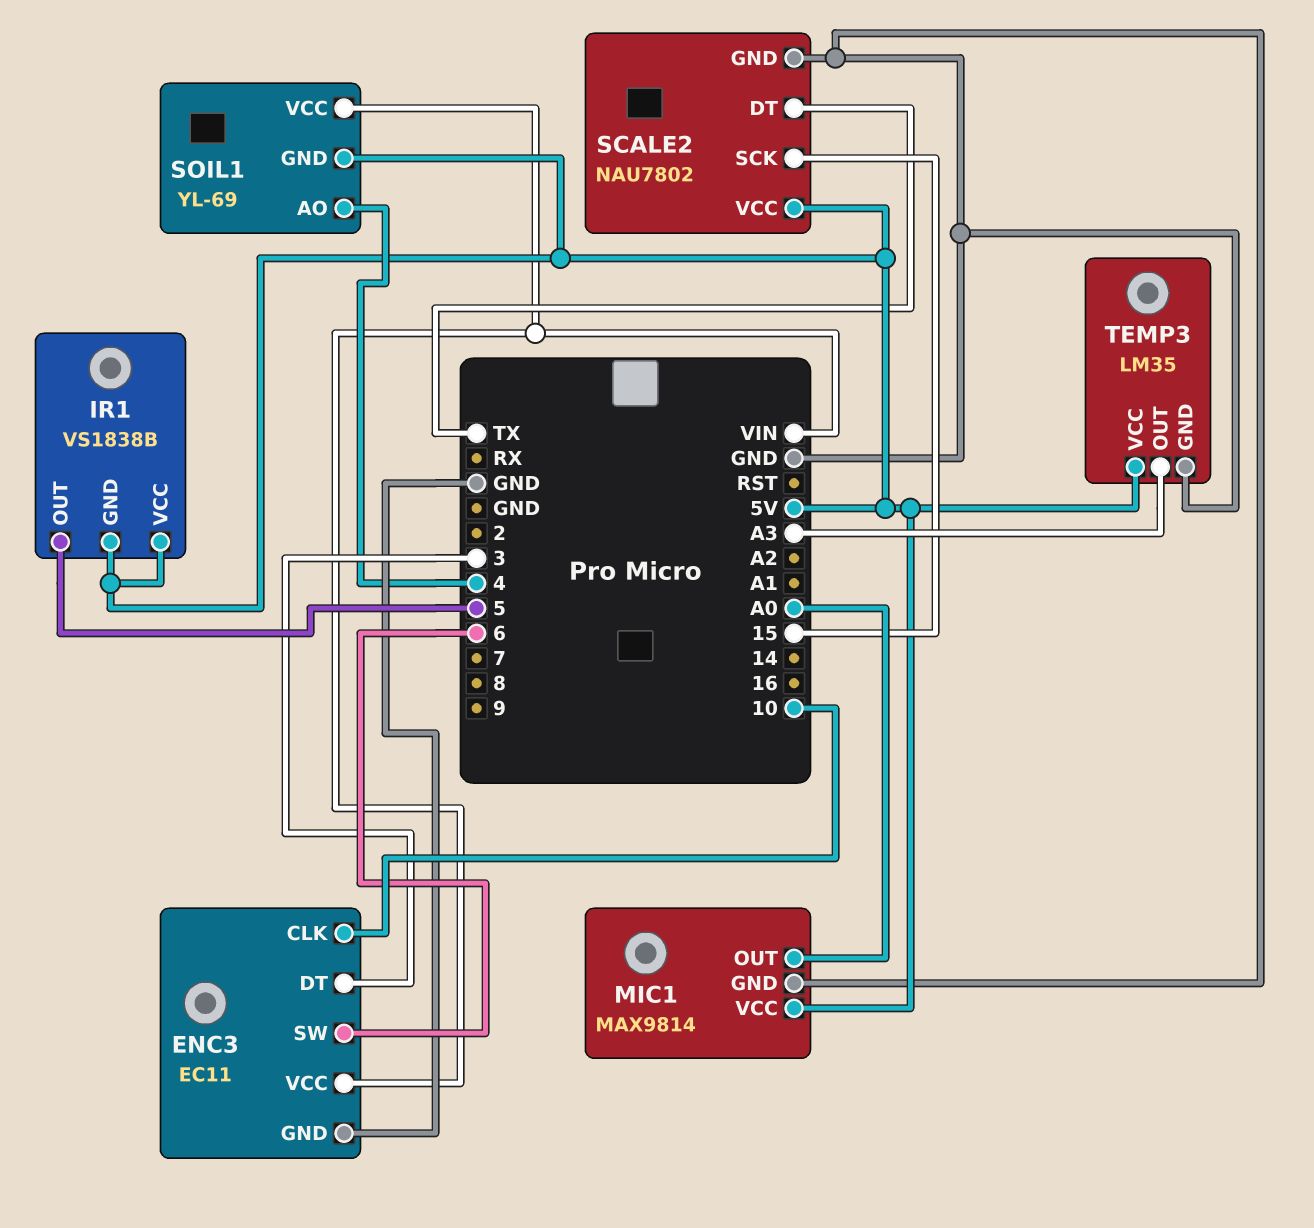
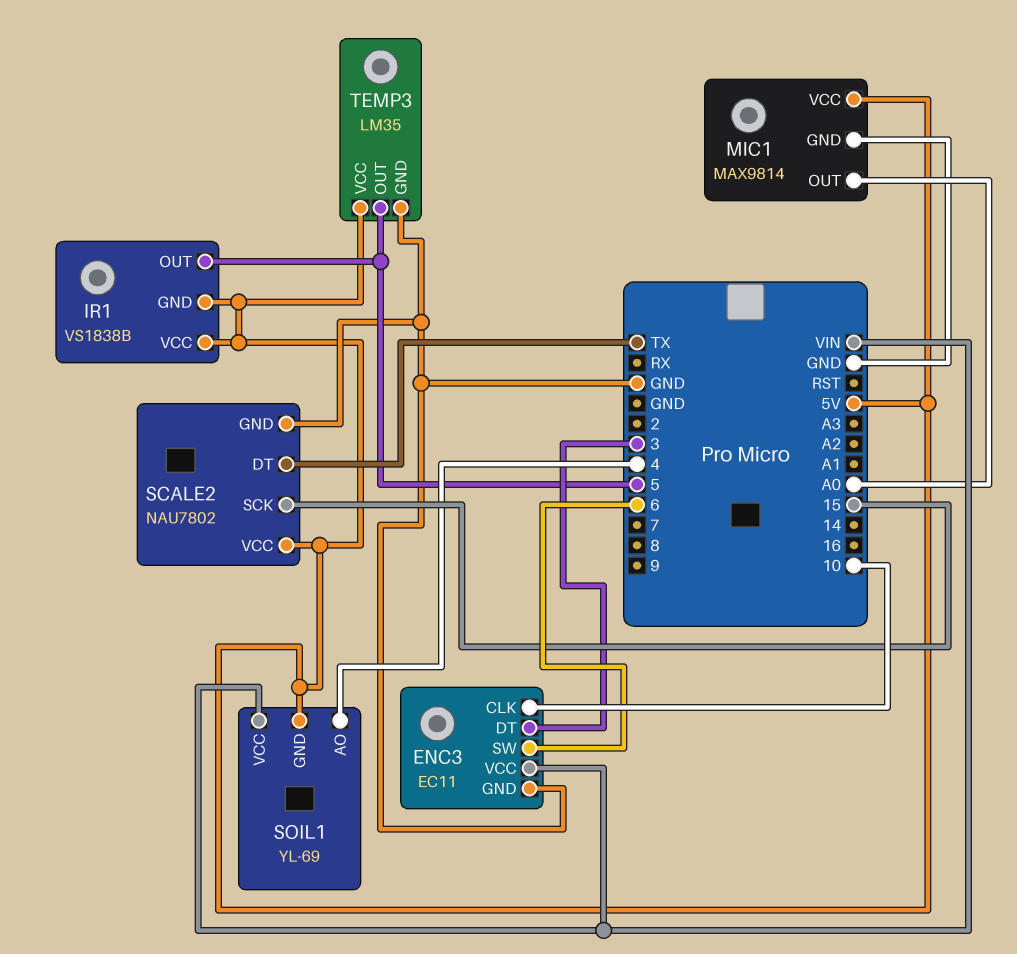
TEMP3 pin OUT: A3 -> 5

